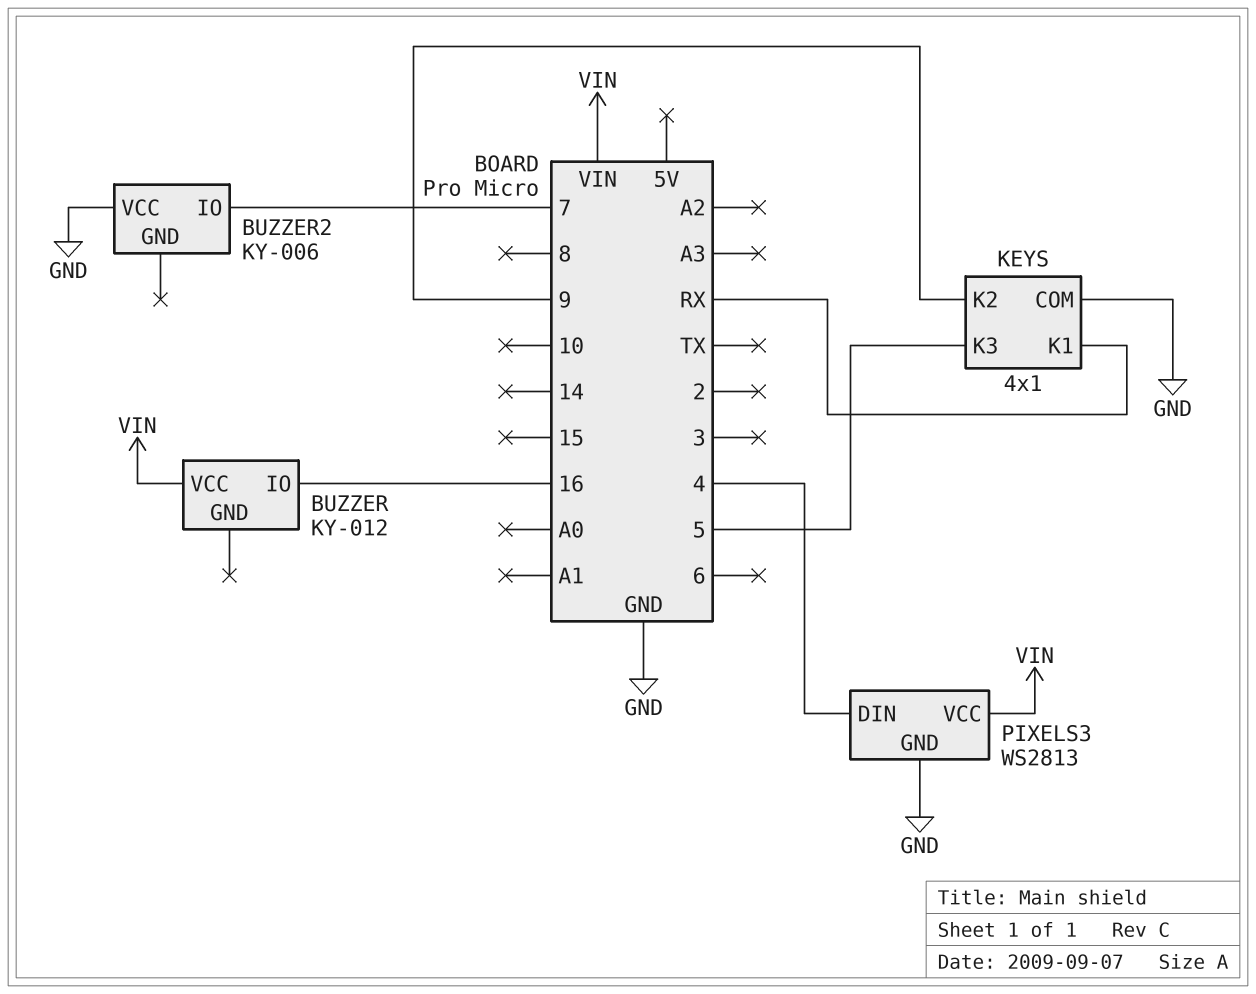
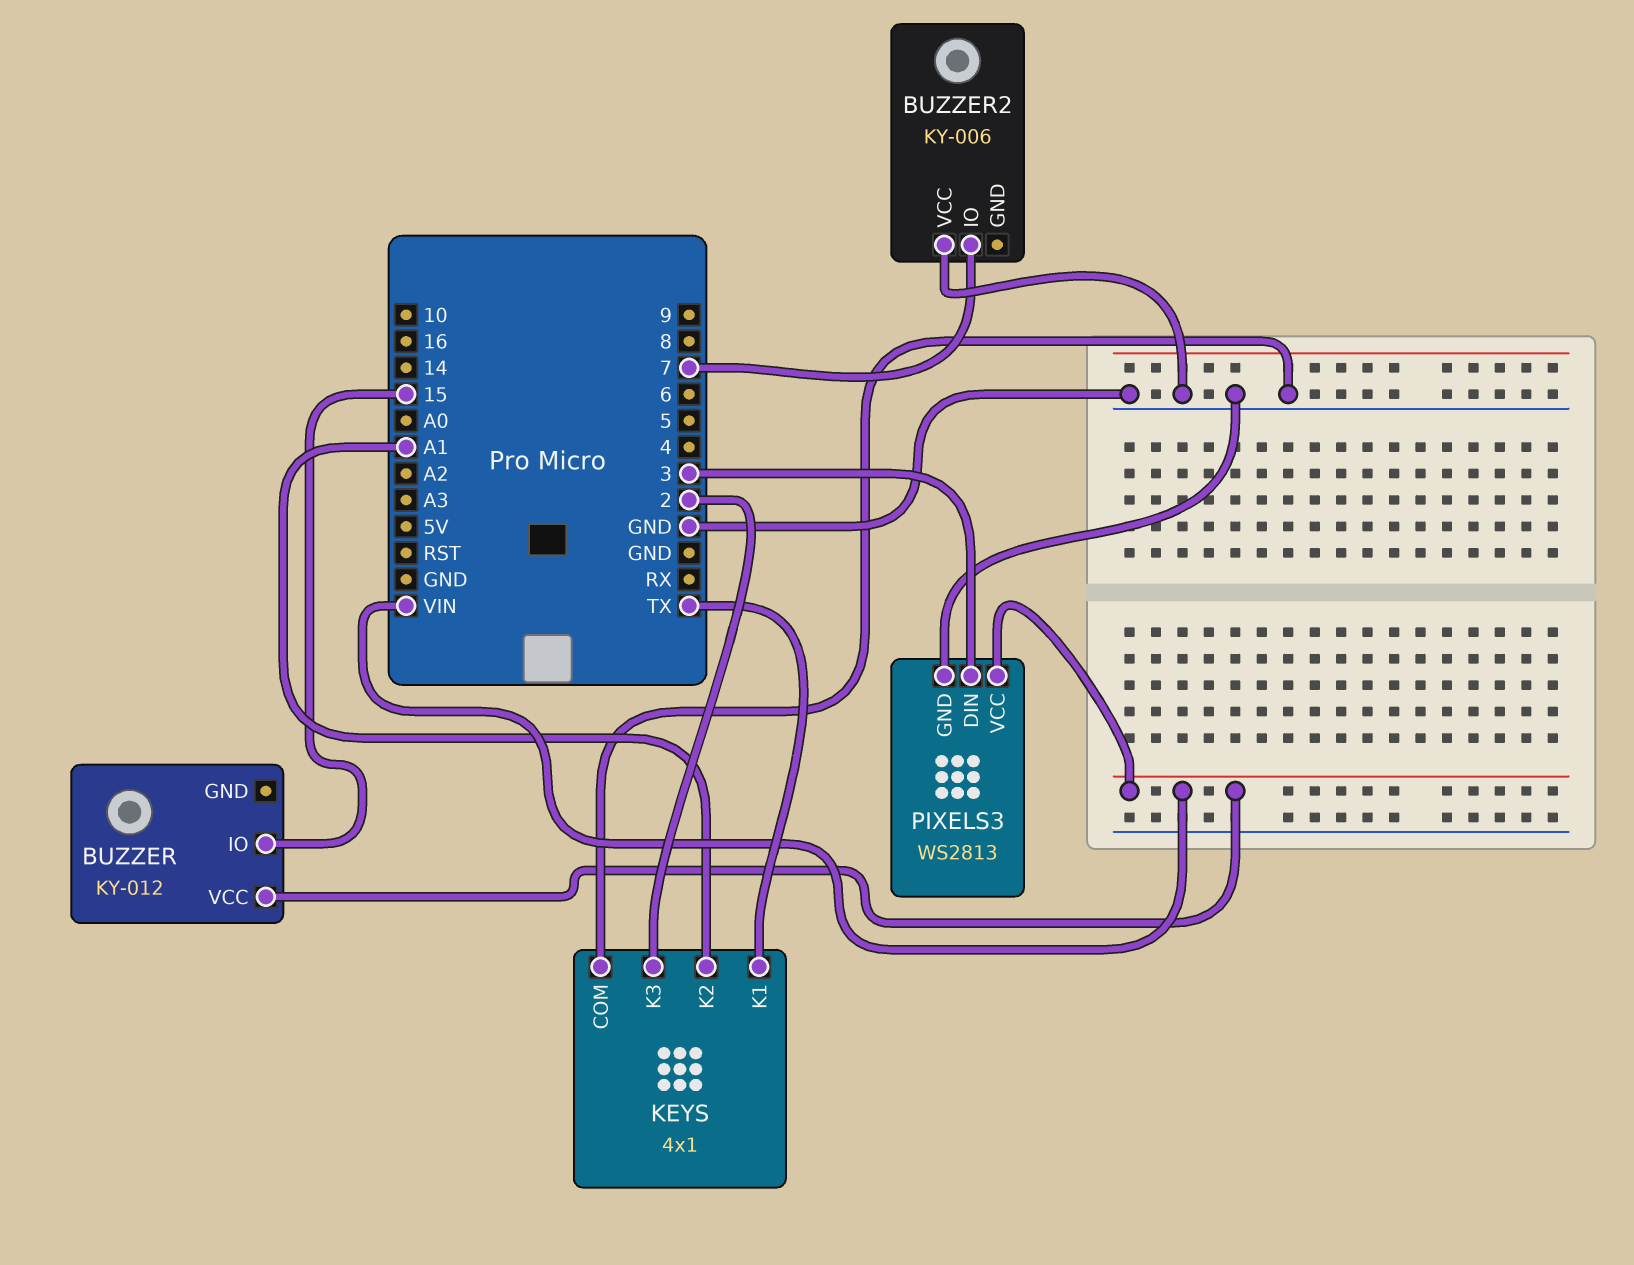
BUZZER pin IO: 16 -> 15
KEYS pin K1: RX -> TX
KEYS pin K2: 9 -> A1
KEYS pin K3: 5 -> 2
PIXELS3 pin DIN: 4 -> 3

